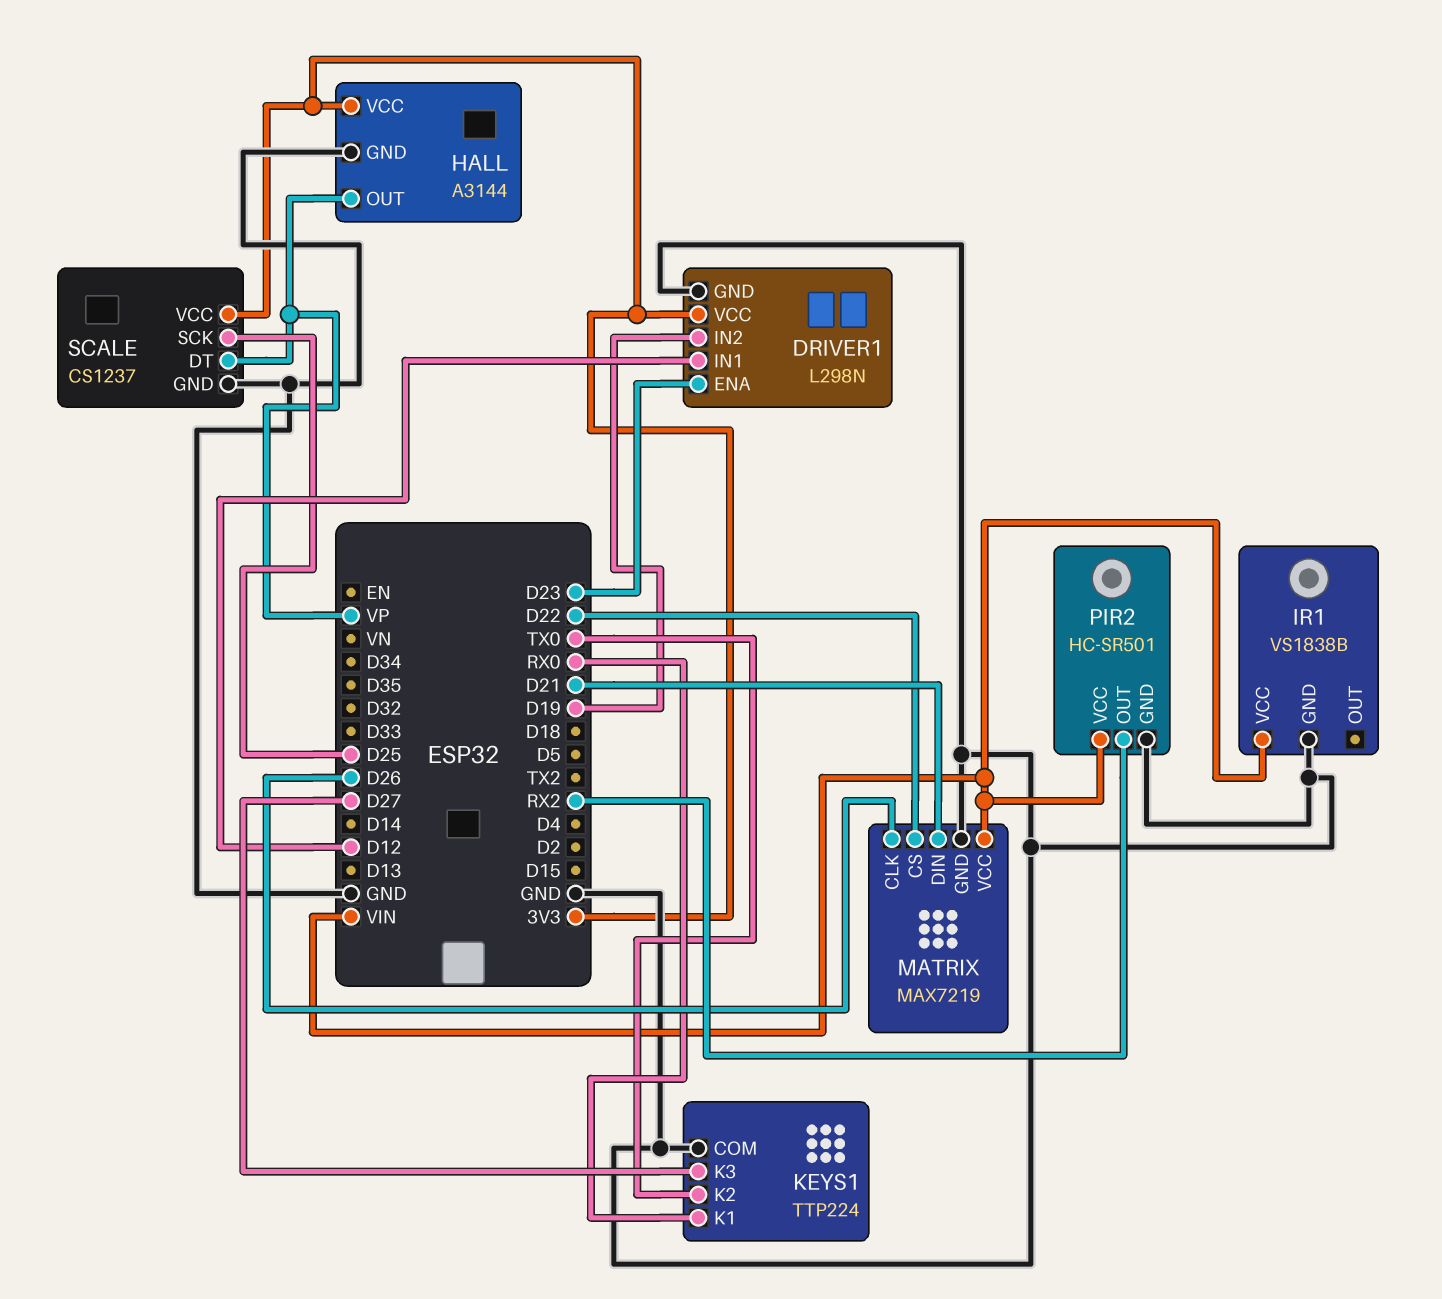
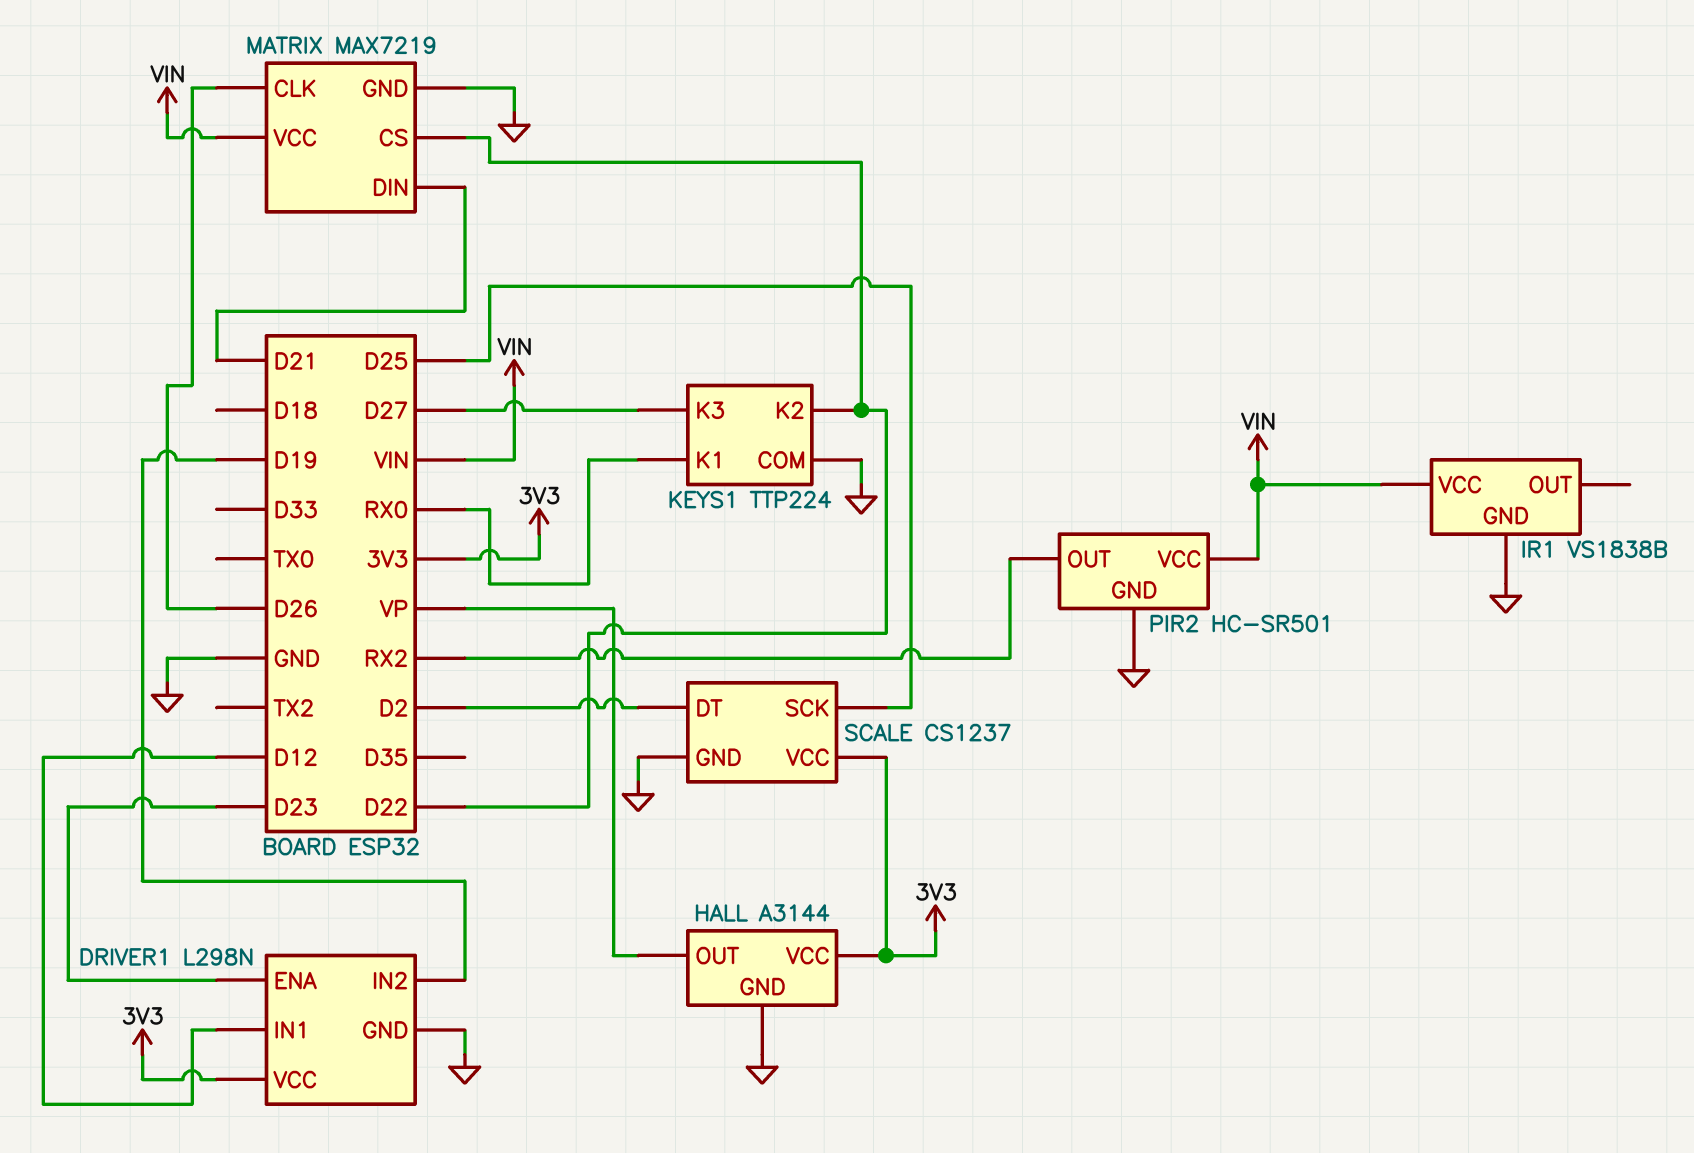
KEYS1 pin K2: TX0 -> D22
SCALE pin DT: VP -> D2

